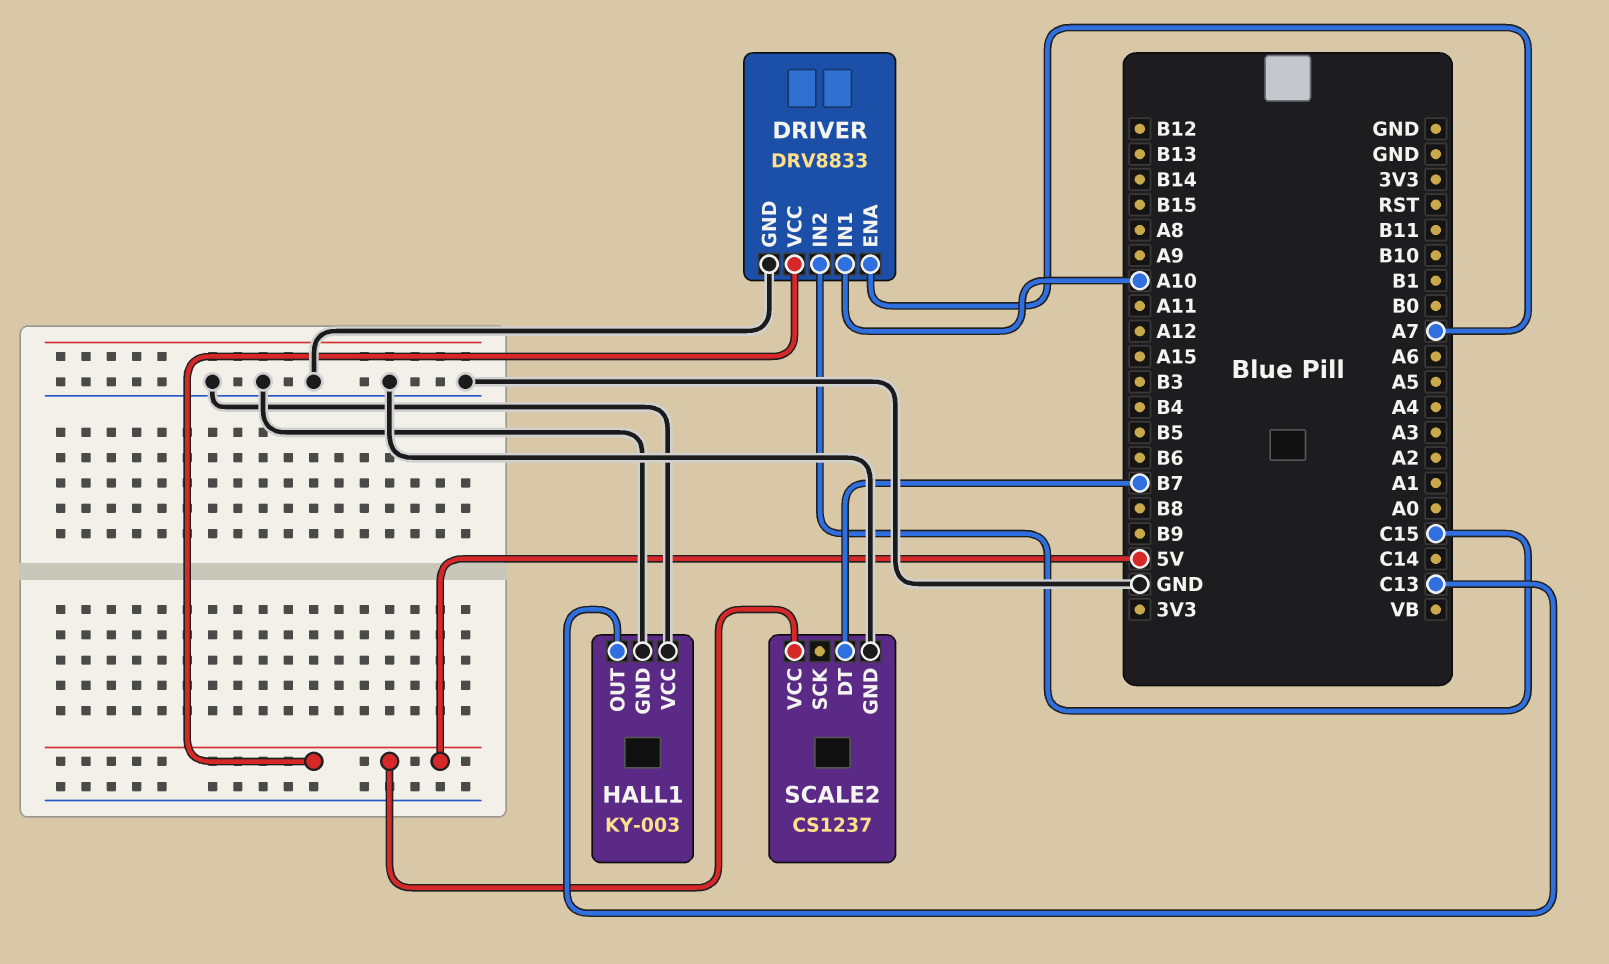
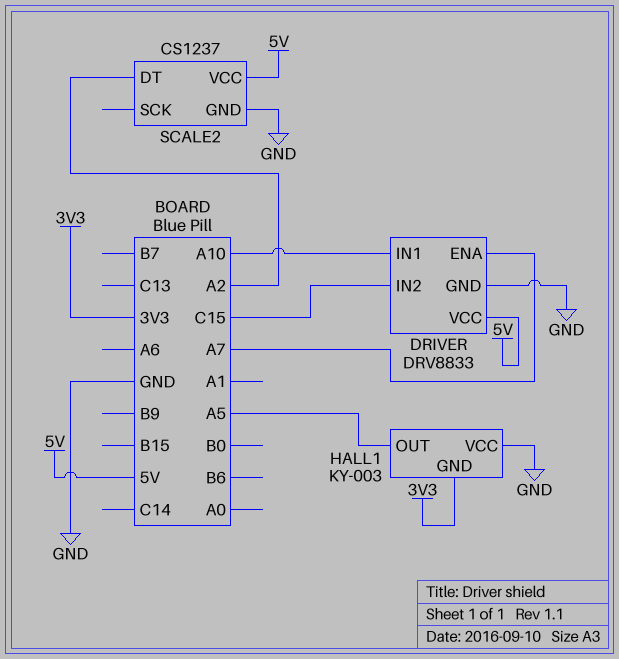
HALL1 pin GND: GND -> 3V3
HALL1 pin OUT: C13 -> A5
SCALE2 pin DT: B7 -> A2

